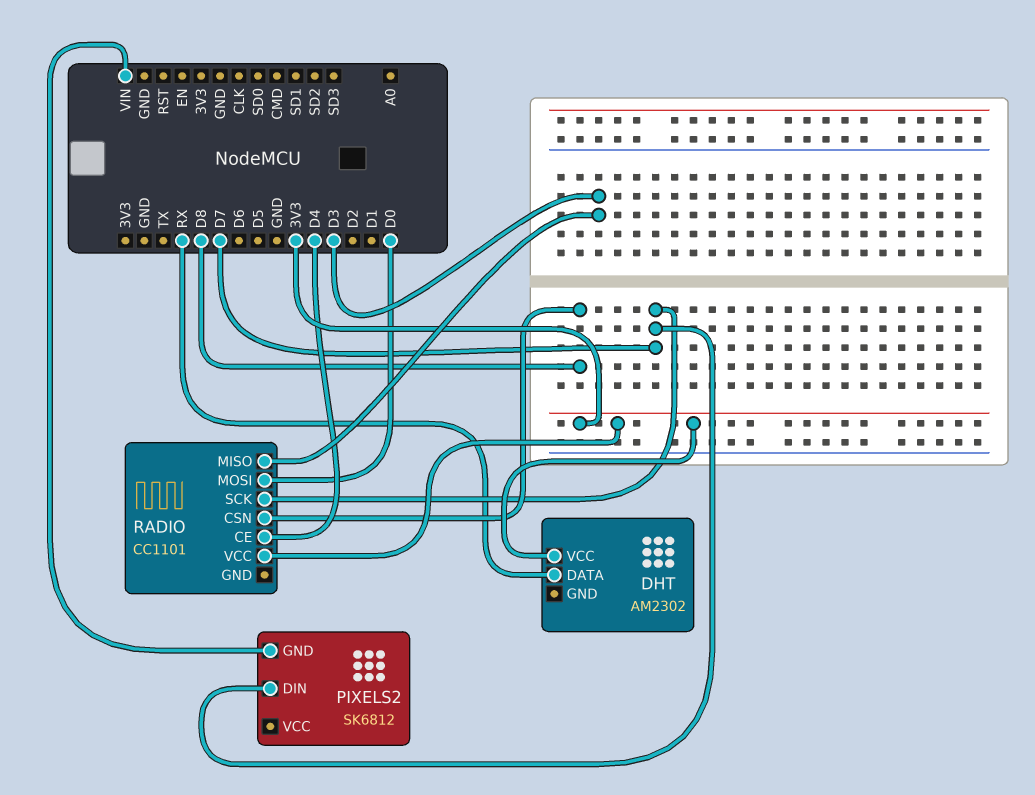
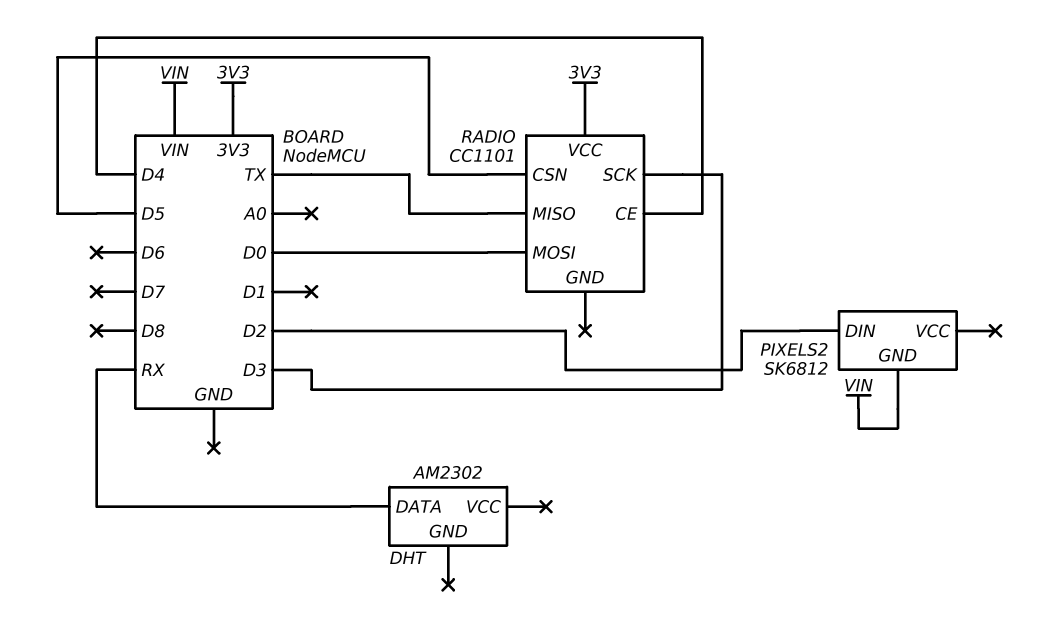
DHT pin VCC: 3V3 -> none
PIXELS2 pin DIN: D7 -> D2
RADIO pin CSN: D8 -> D5
RADIO pin MISO: D3 -> TX
RADIO pin SCK: D7 -> D3

